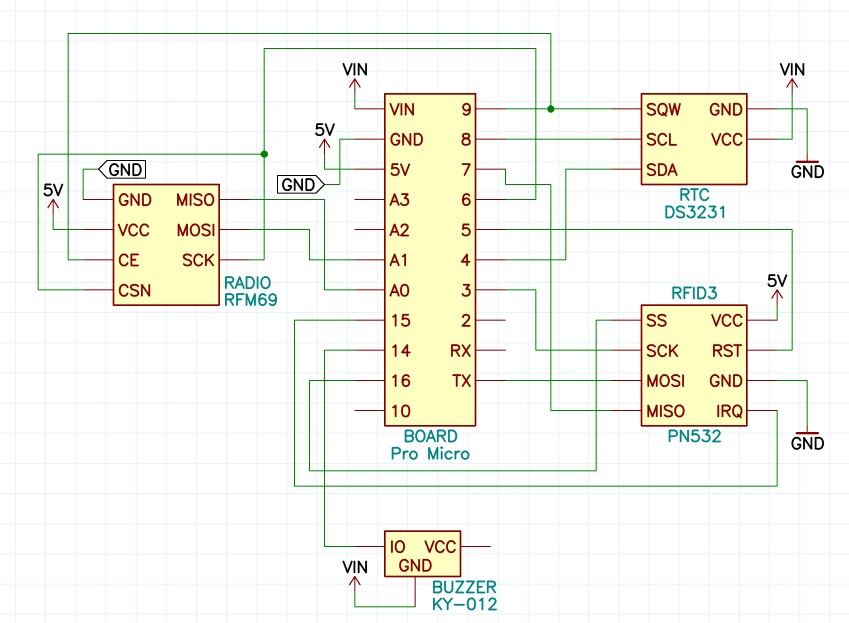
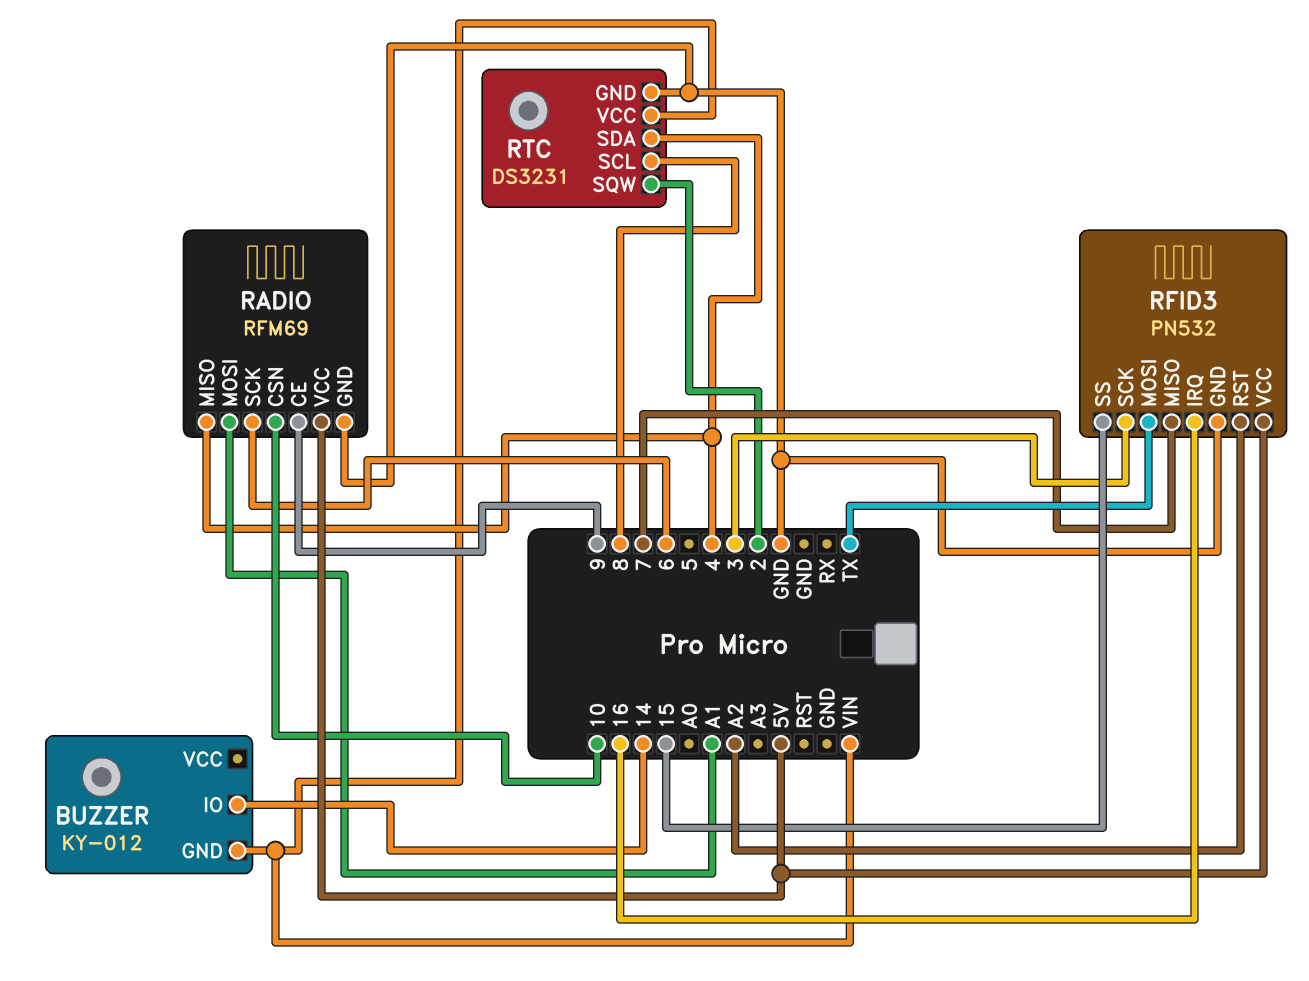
RADIO pin CSN: 6 -> 10
RADIO pin MISO: A0 -> 4
RFID3 pin IRQ: 15 -> 16
RFID3 pin RST: 5 -> A2
RFID3 pin SS: 16 -> 15
RTC pin SQW: 9 -> 2

